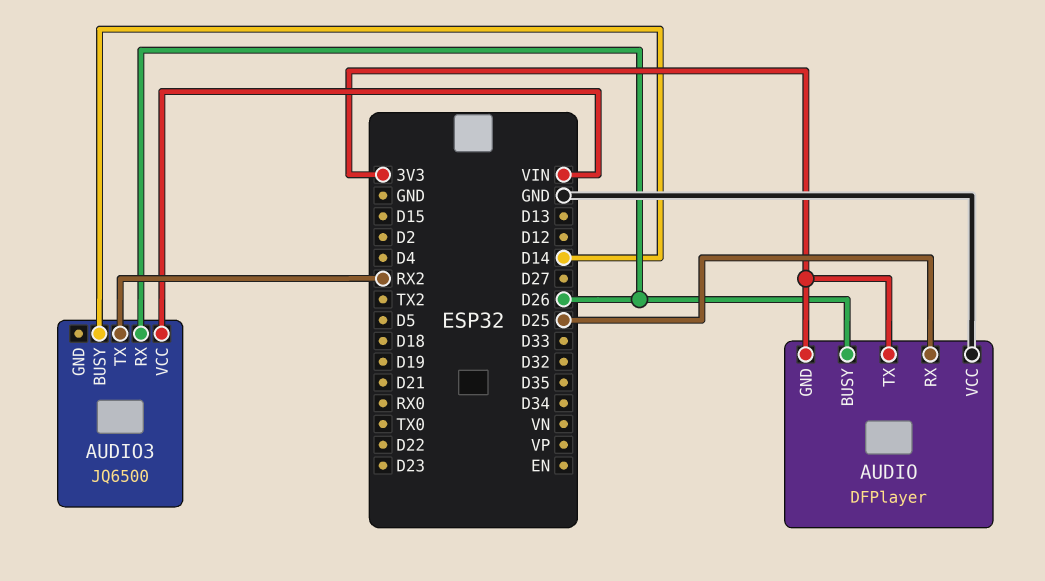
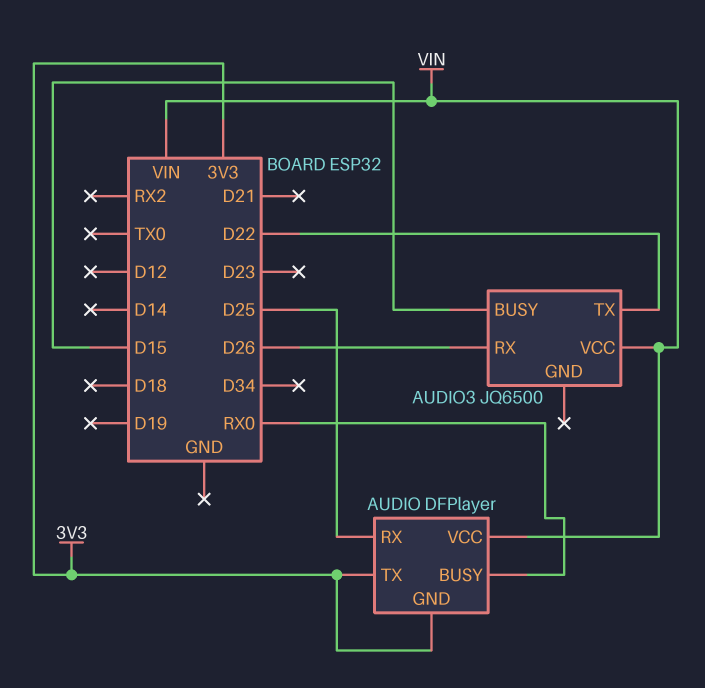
AUDIO pin BUSY: D26 -> RX0
AUDIO pin VCC: GND -> VIN
AUDIO3 pin BUSY: D14 -> D15
AUDIO3 pin TX: RX2 -> D22

